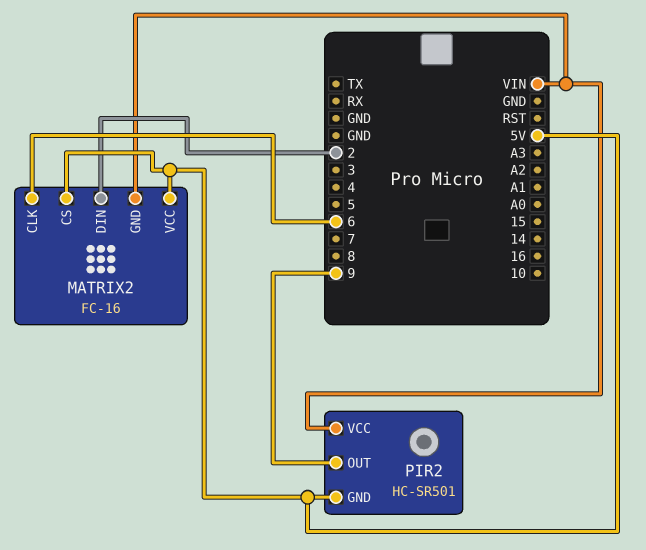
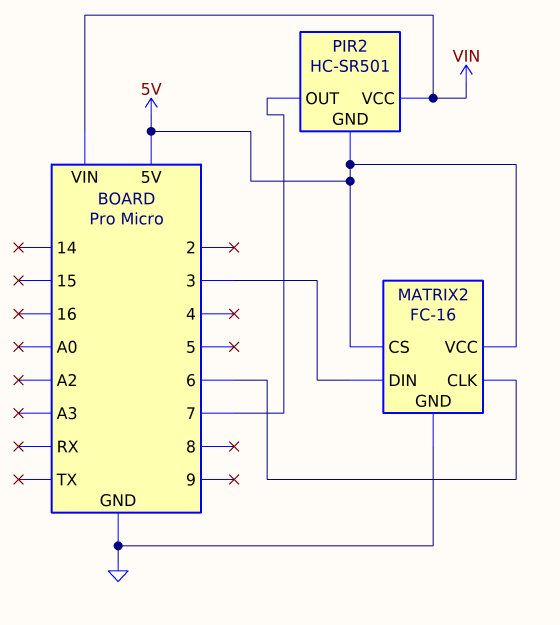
MATRIX2 pin DIN: 2 -> 3
MATRIX2 pin GND: VIN -> GND
PIR2 pin OUT: 9 -> 7

